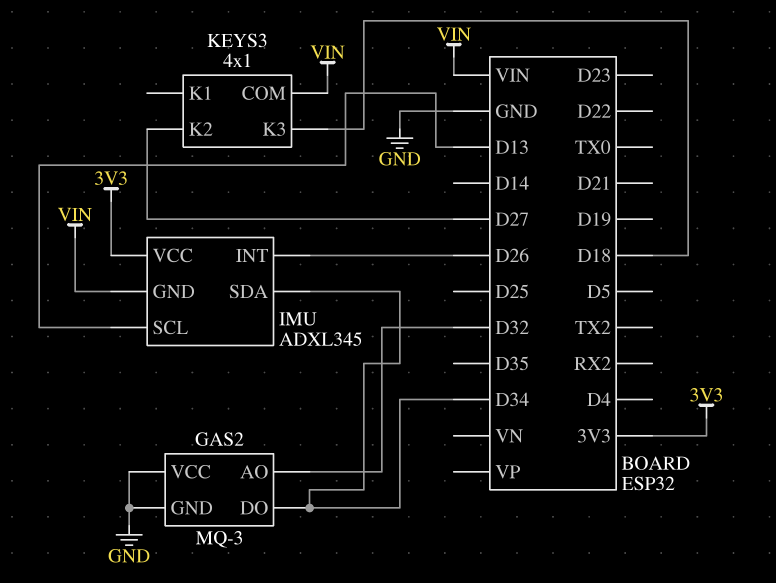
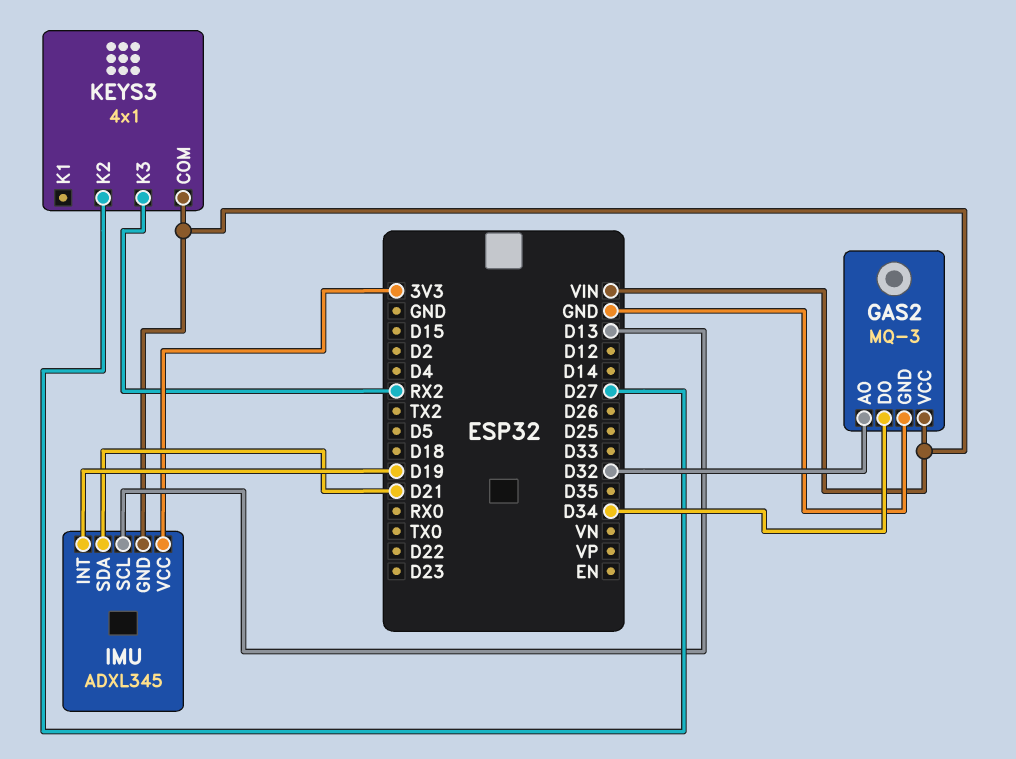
GAS2 pin VCC: GND -> VIN
IMU pin INT: D26 -> D19
IMU pin SDA: D34 -> D21
KEYS3 pin K3: D18 -> RX2

